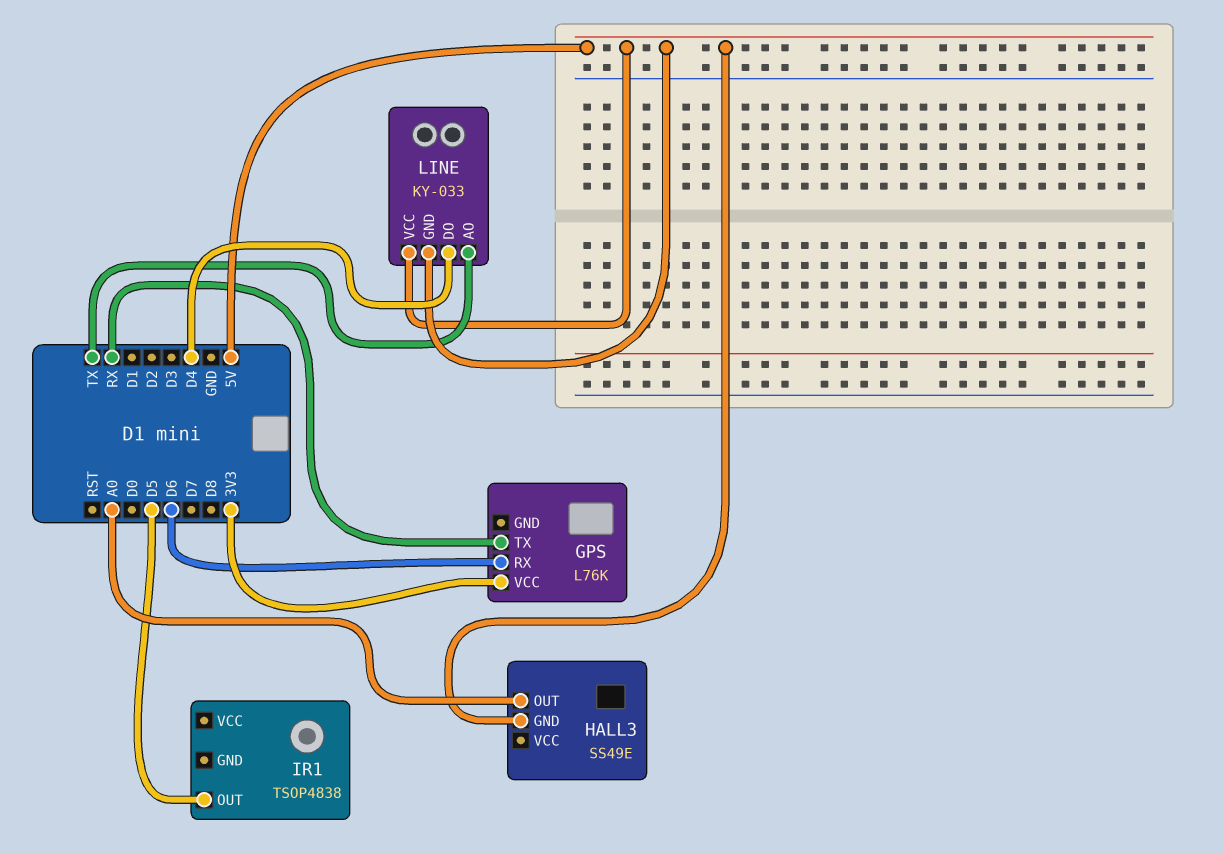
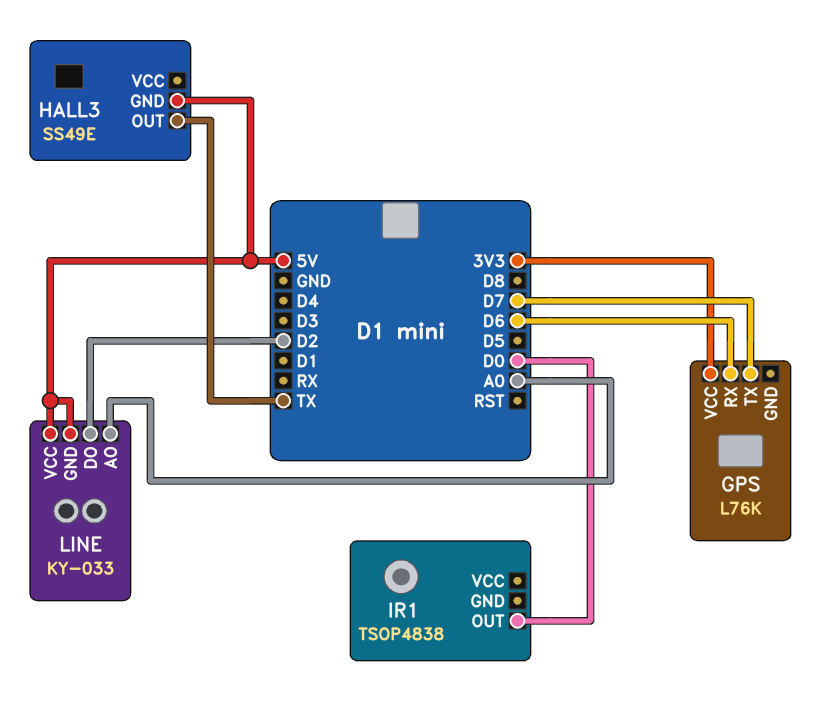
GPS pin TX: RX -> D7
HALL3 pin OUT: A0 -> TX
IR1 pin OUT: D5 -> D0
LINE pin AO: TX -> A0
LINE pin DO: D4 -> D2

